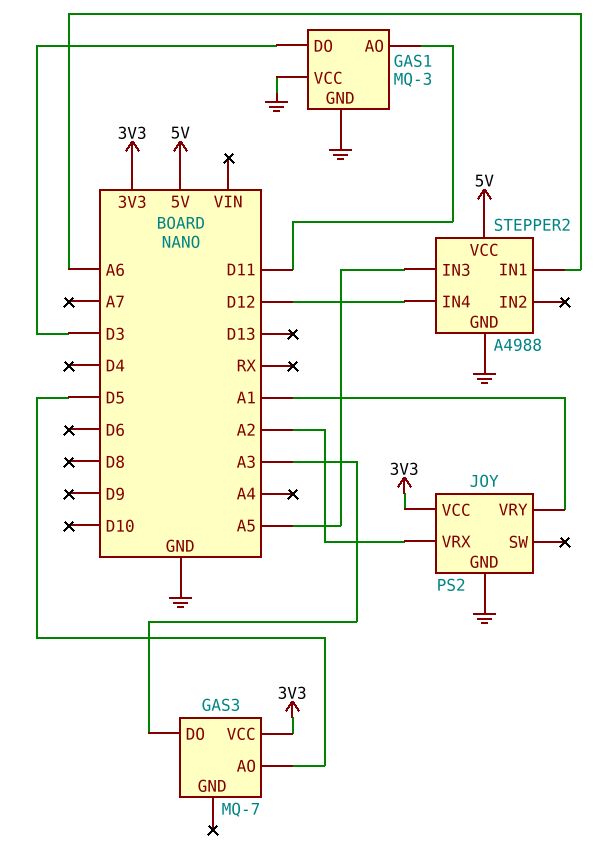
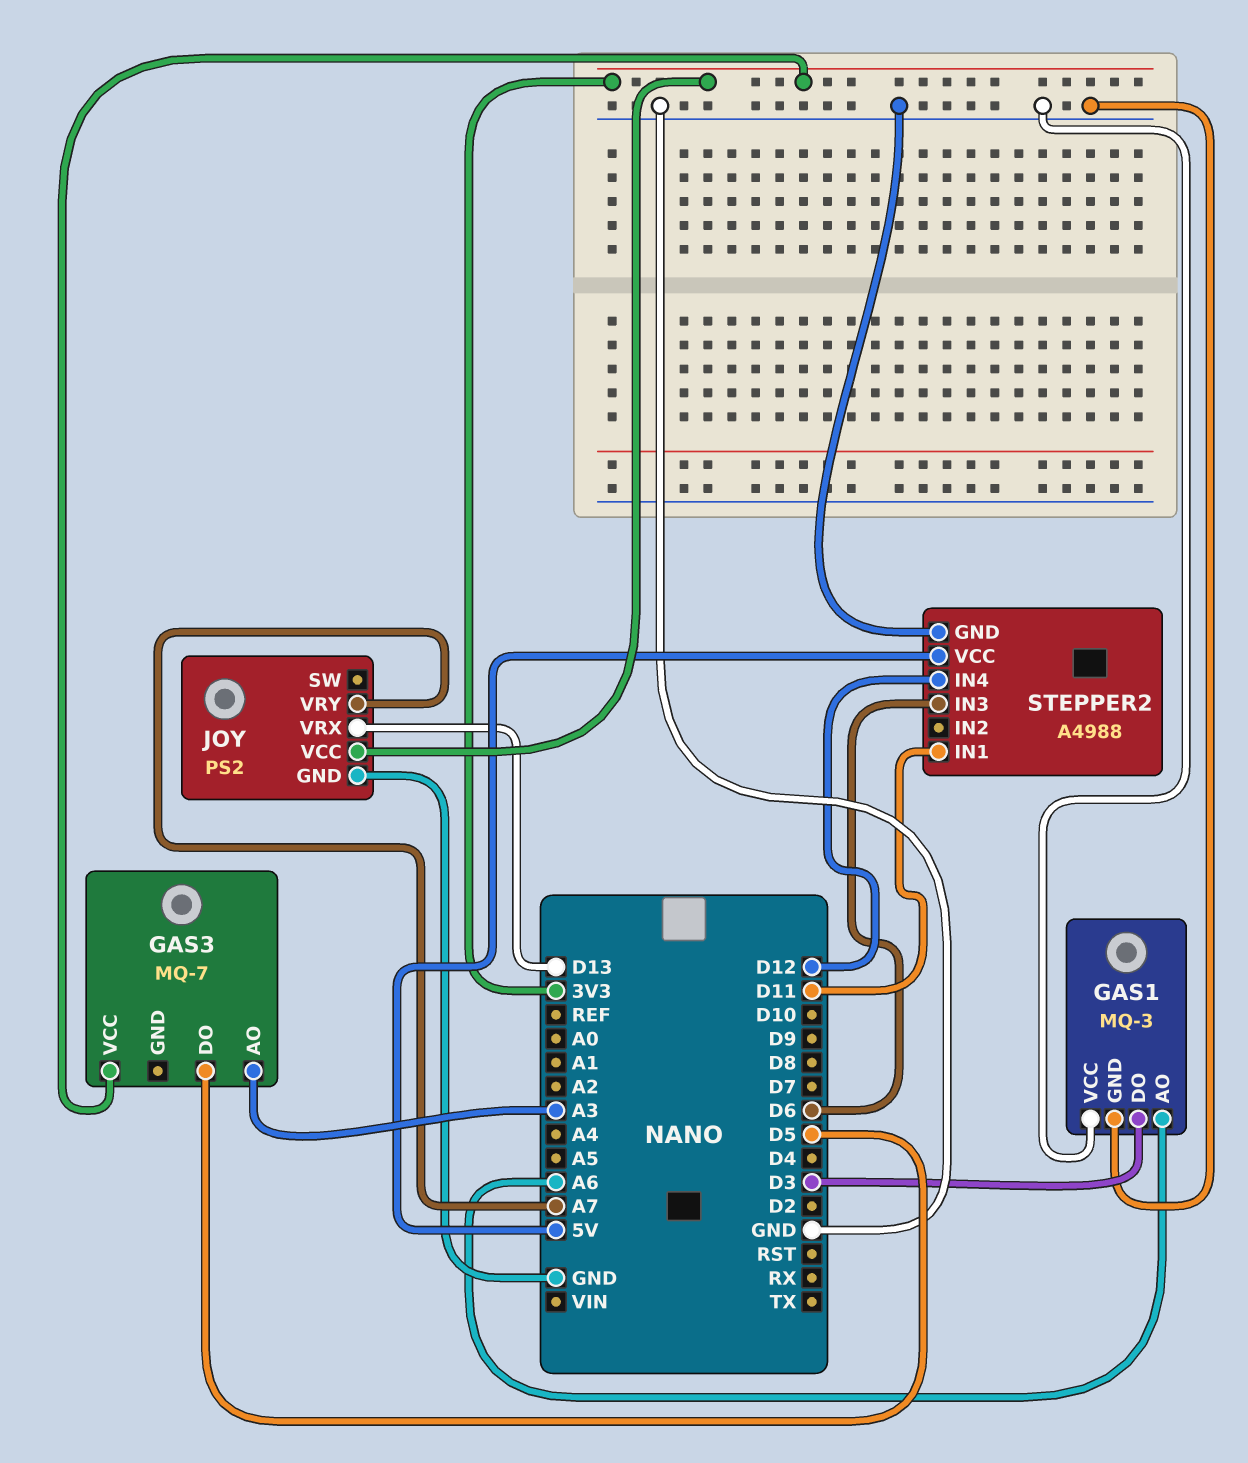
GAS1 pin AO: D11 -> A6
GAS3 pin AO: D5 -> A3
GAS3 pin DO: A3 -> D5
JOY pin VRX: A2 -> D13
JOY pin VRY: A1 -> A7
STEPPER2 pin IN1: A6 -> D11
STEPPER2 pin IN3: A5 -> D6

